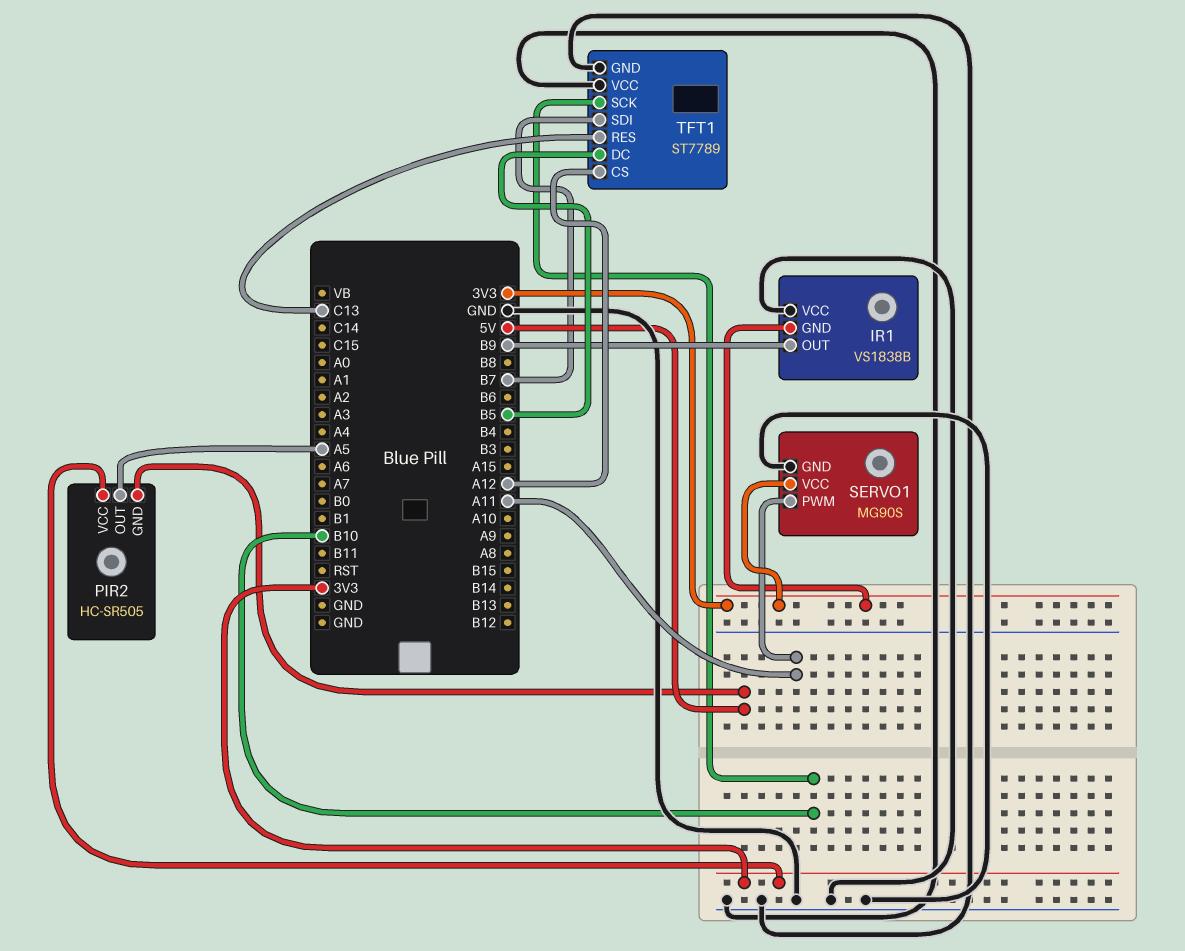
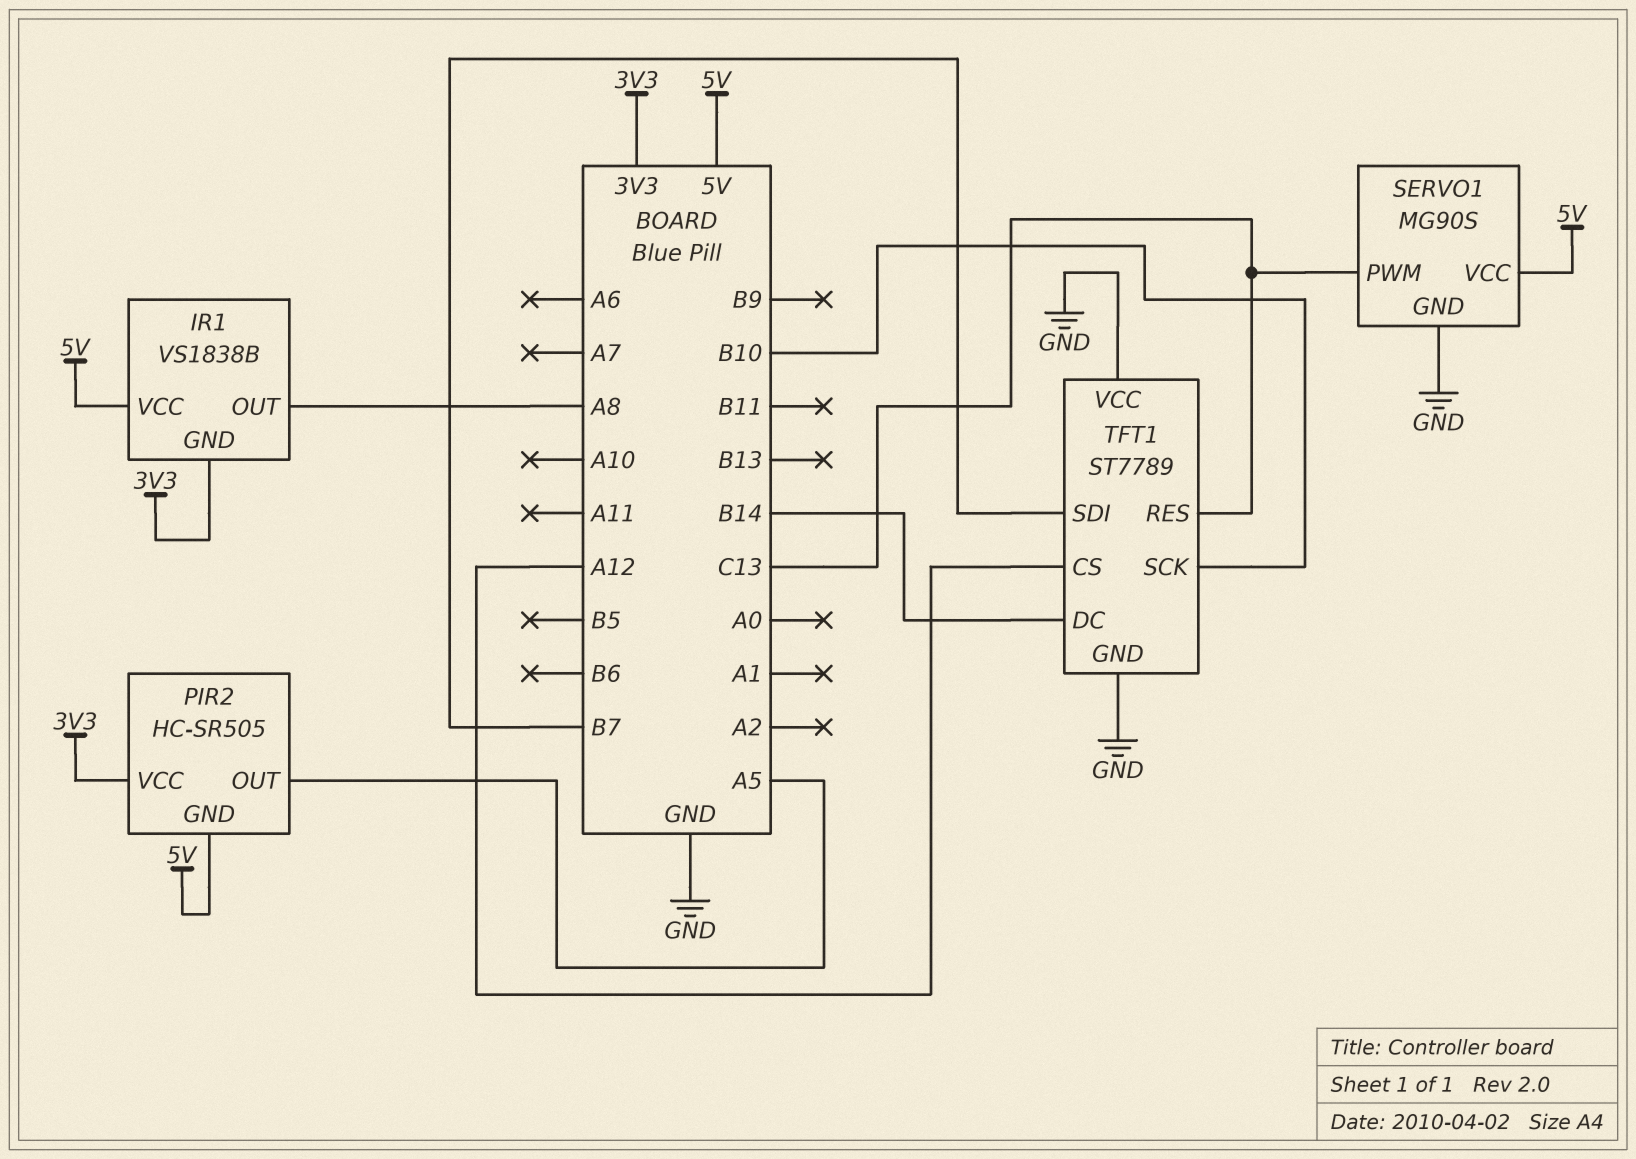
IR1 pin OUT: B9 -> A8
IR1 pin VCC: GND -> 5V
SERVO1 pin PWM: A11 -> C13
SERVO1 pin VCC: 3V3 -> 5V
TFT1 pin DC: B5 -> B14

